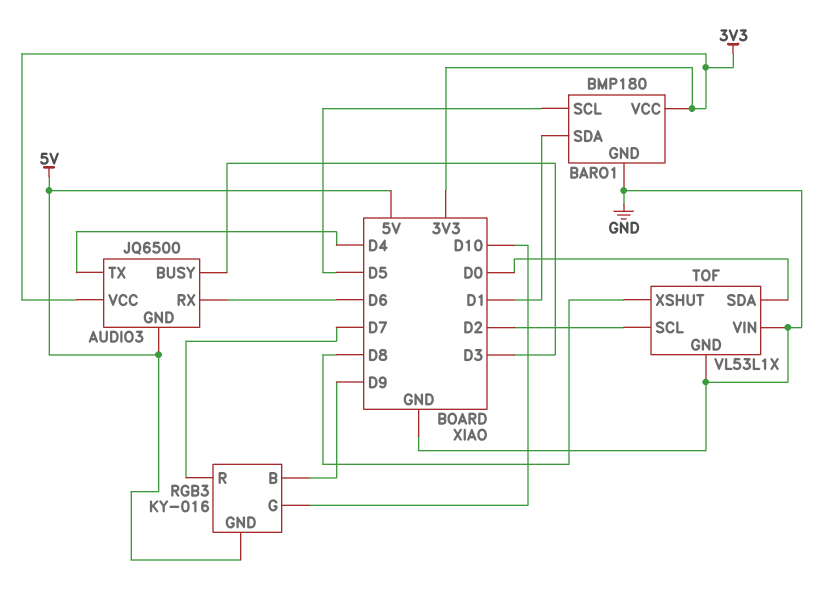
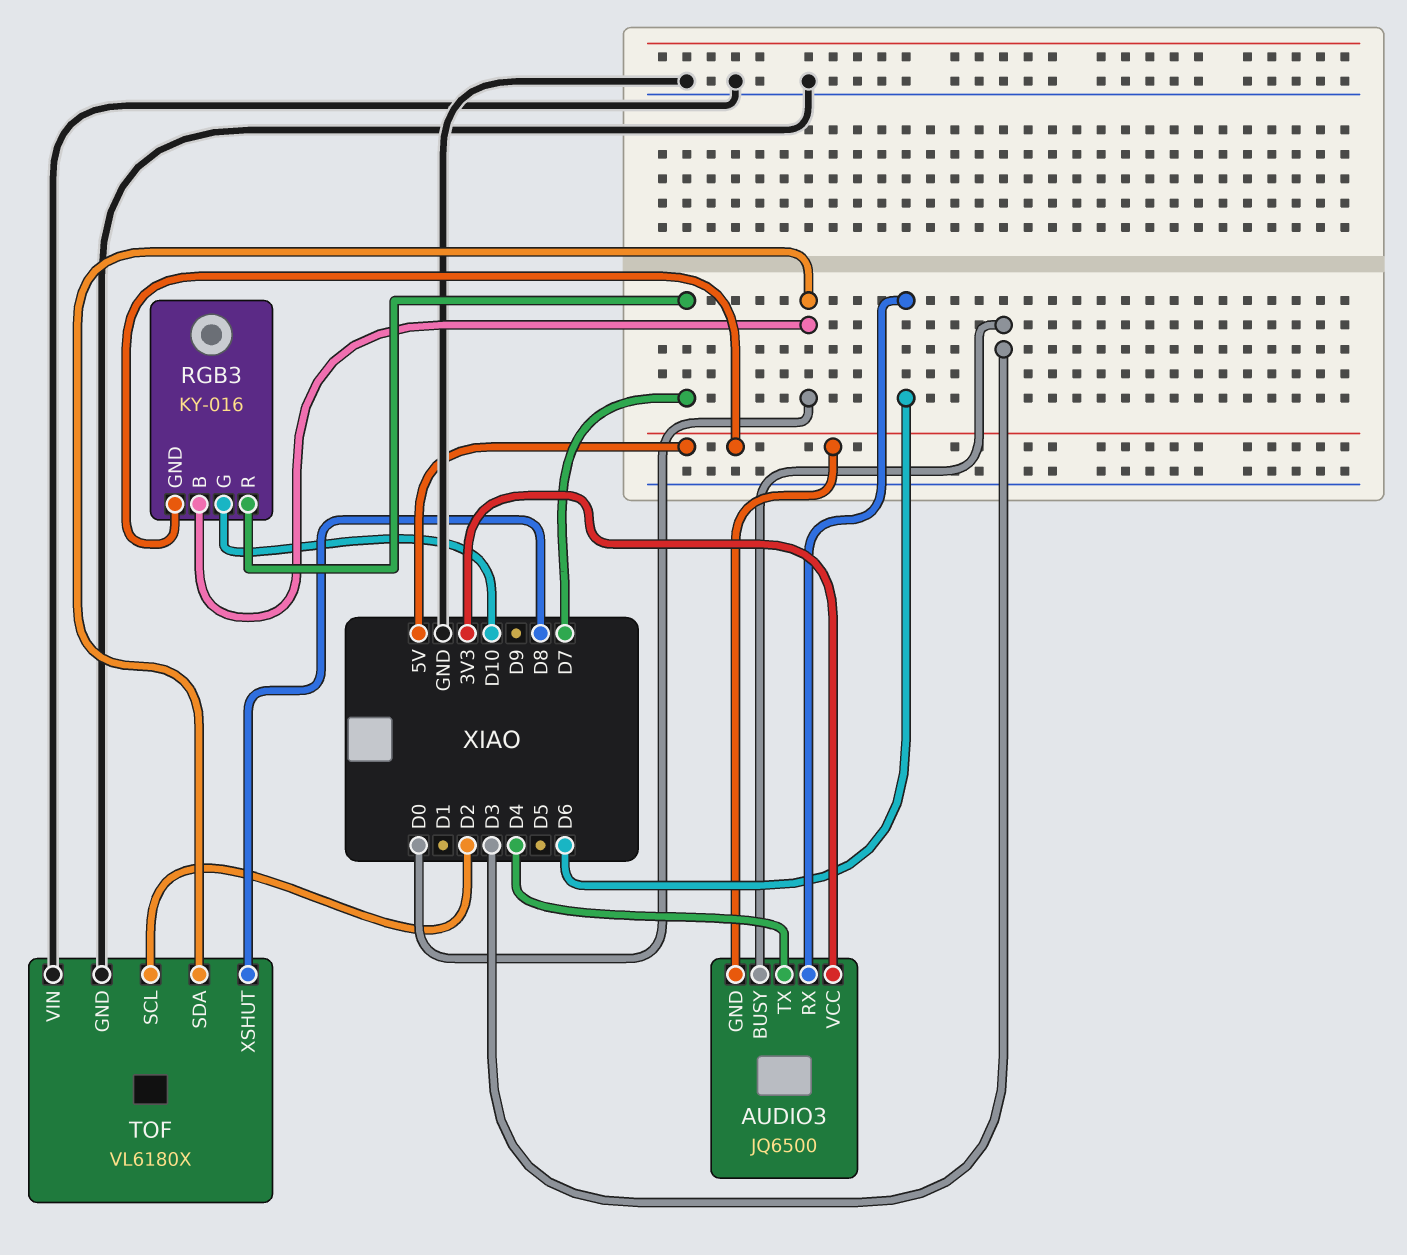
BARO1: BMP180 -> none
BARO1 pin GND: GND -> none
BARO1 pin SCL: D5 -> none
BARO1 pin SDA: D1 -> none
BARO1 pin VCC: 3V3 -> none
RGB3 pin B: D9 -> D0
TOF: VL53L1X -> VL6180X

